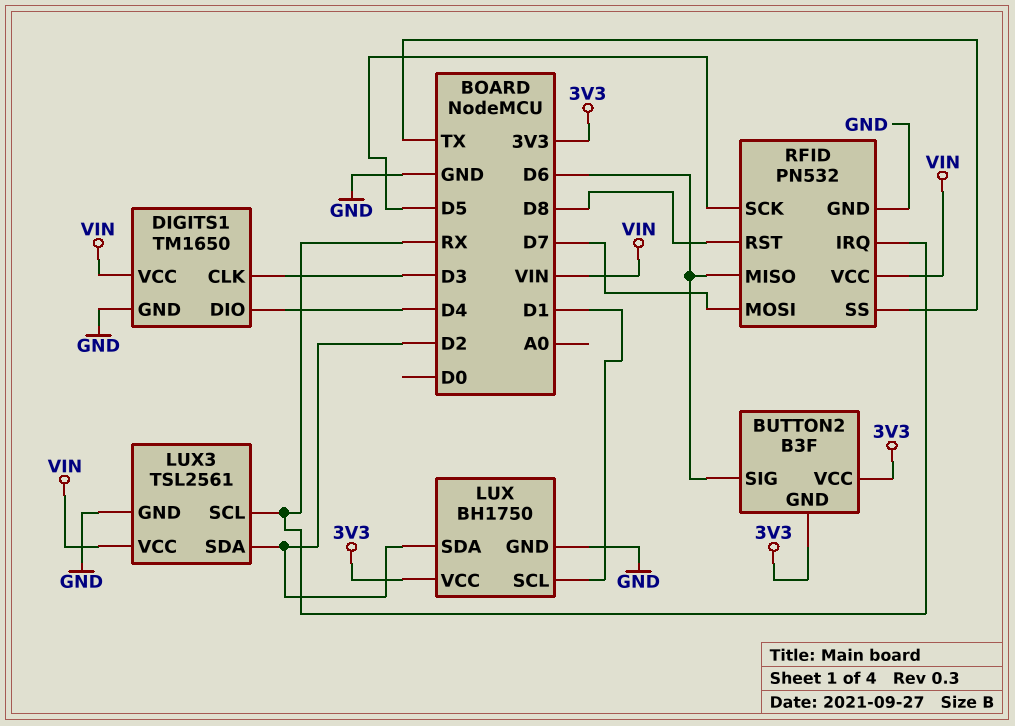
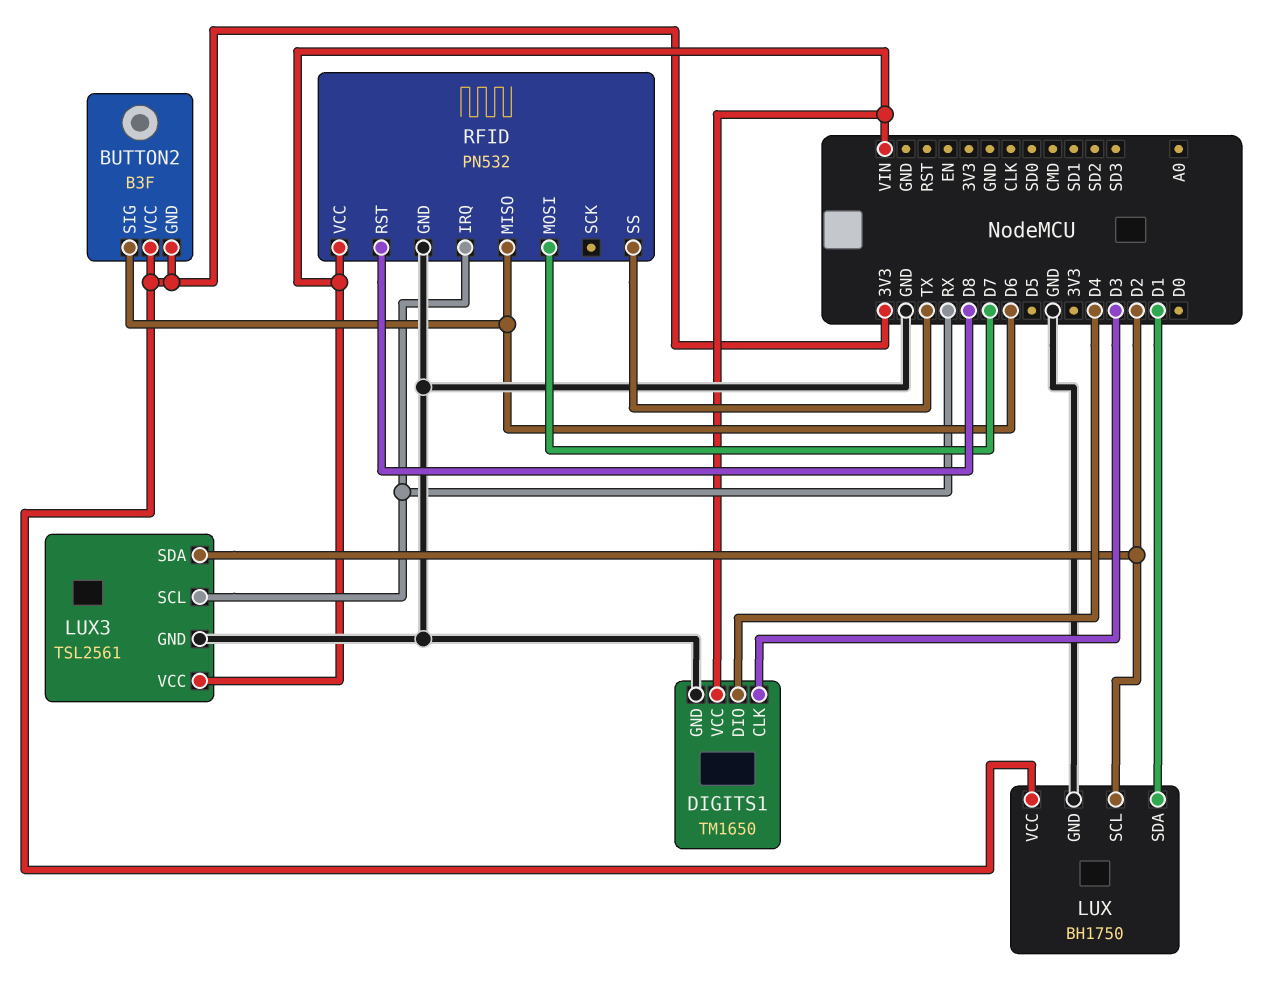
LUX pin SCL: D1 -> D2
LUX pin SDA: D2 -> D1
RFID pin SCK: D5 -> none

